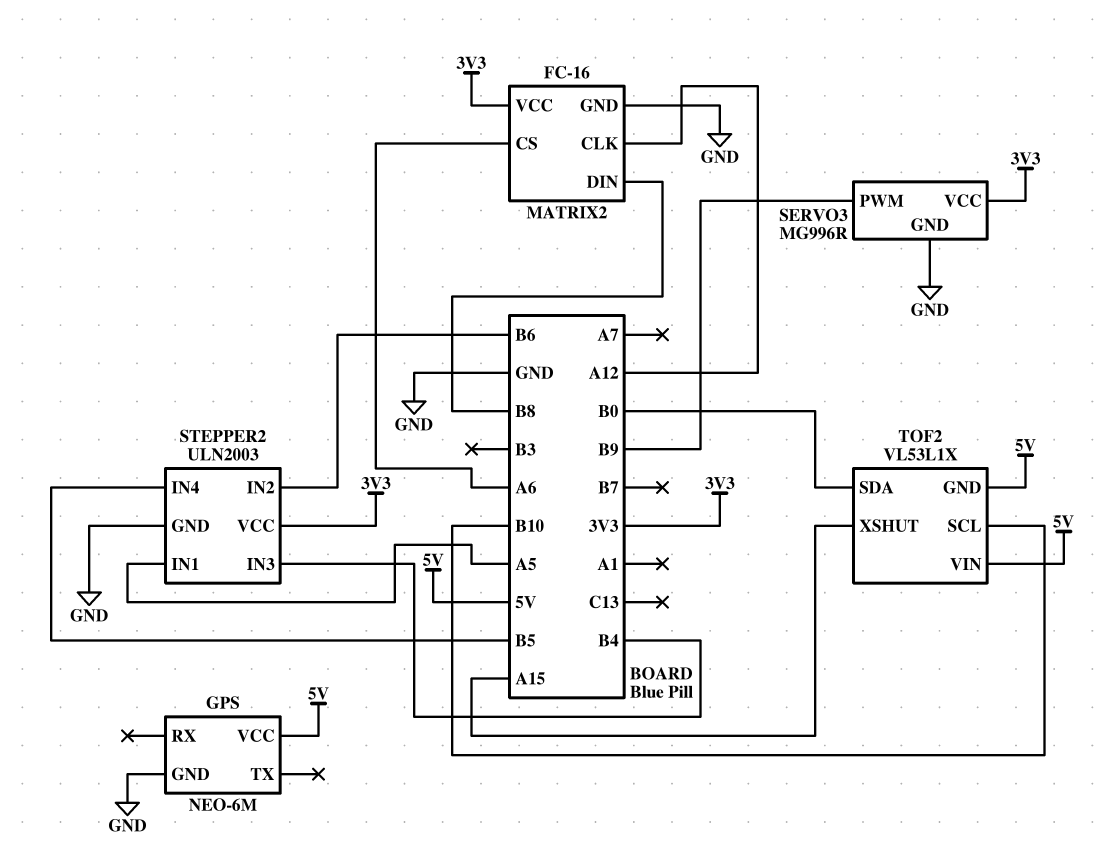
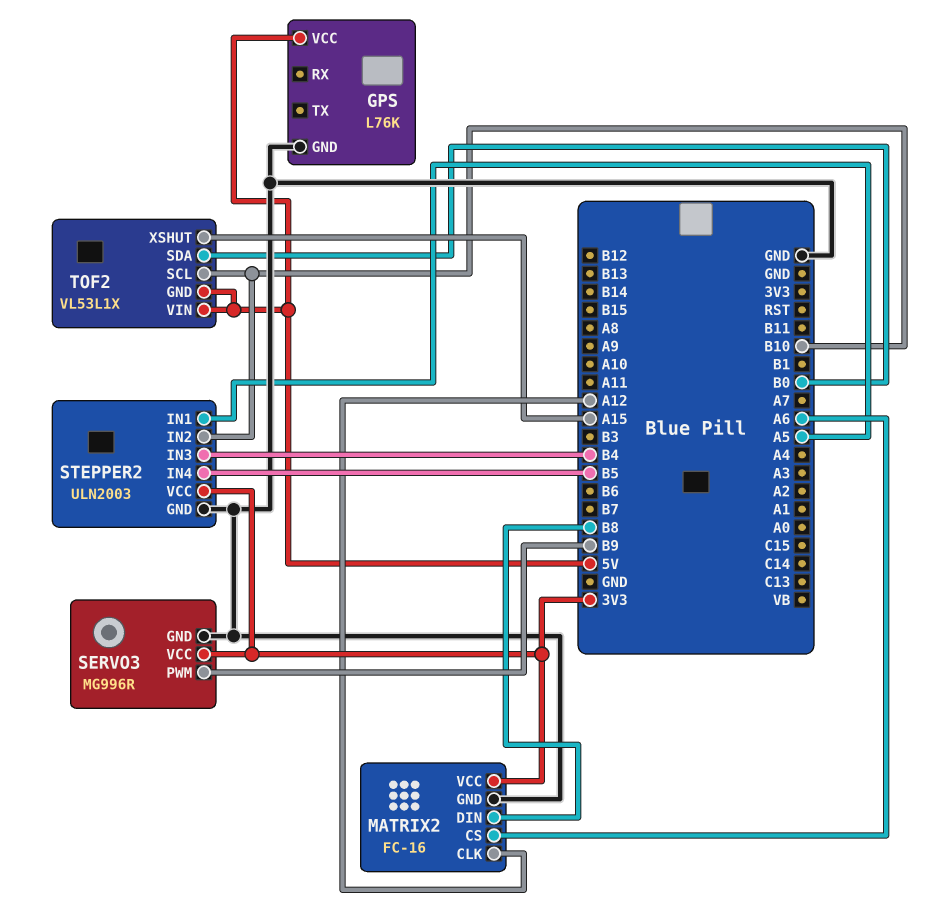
GPS: NEO-6M -> L76K
STEPPER2 pin IN2: B6 -> B10

